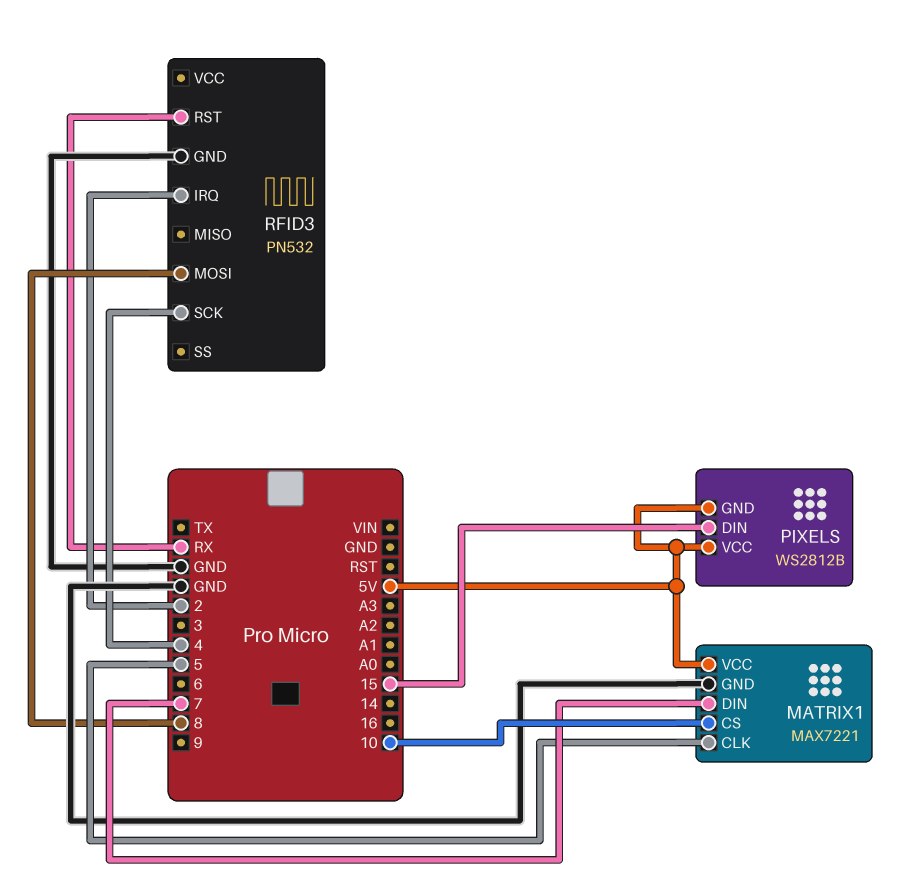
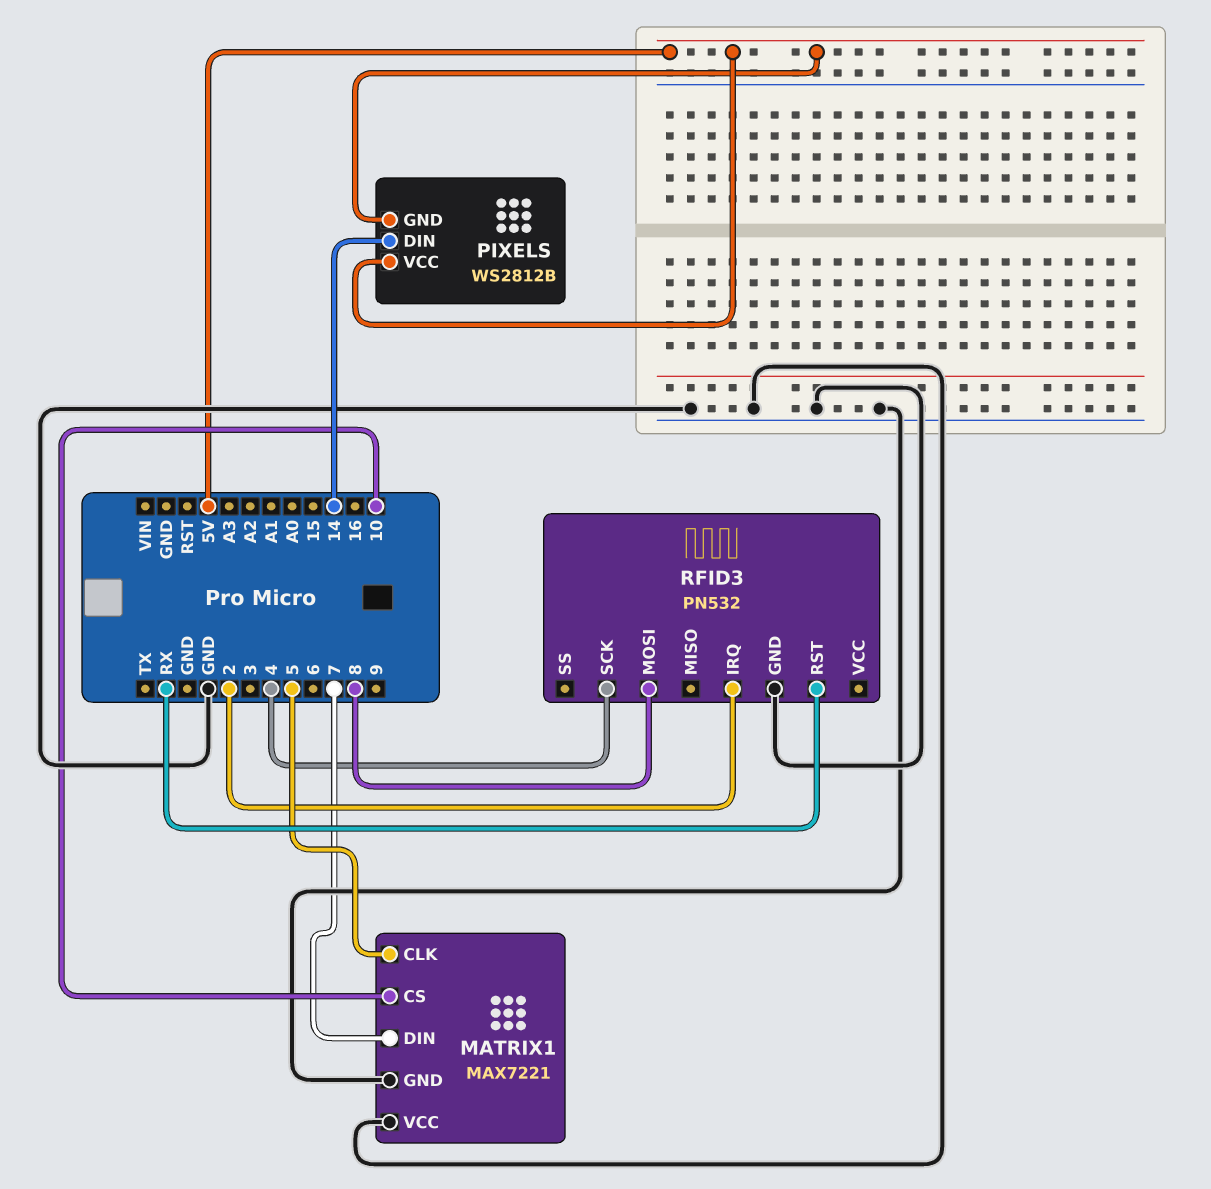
MATRIX1 pin VCC: 5V -> GND
PIXELS pin DIN: 15 -> 14

